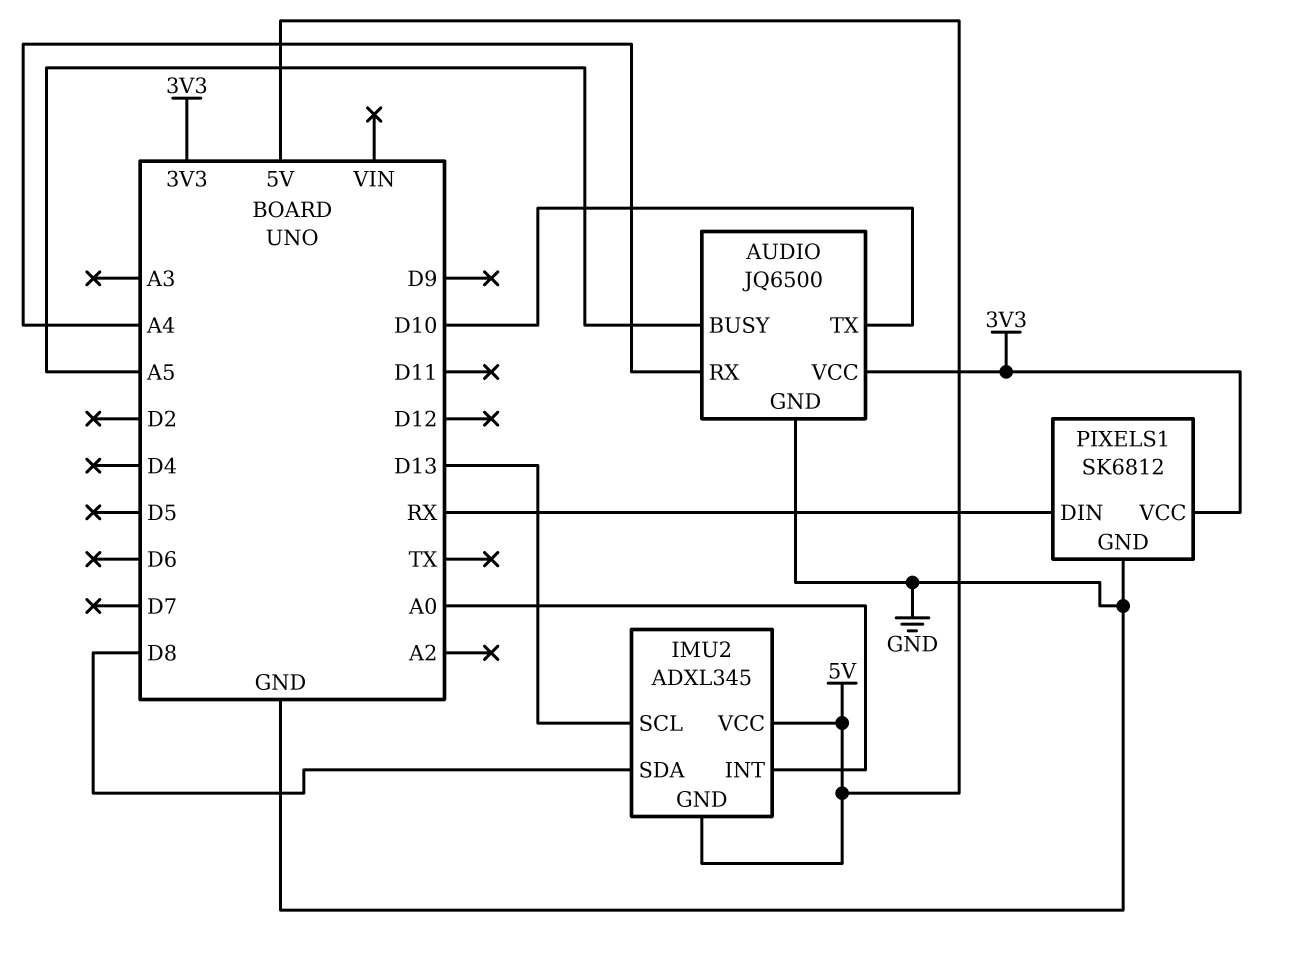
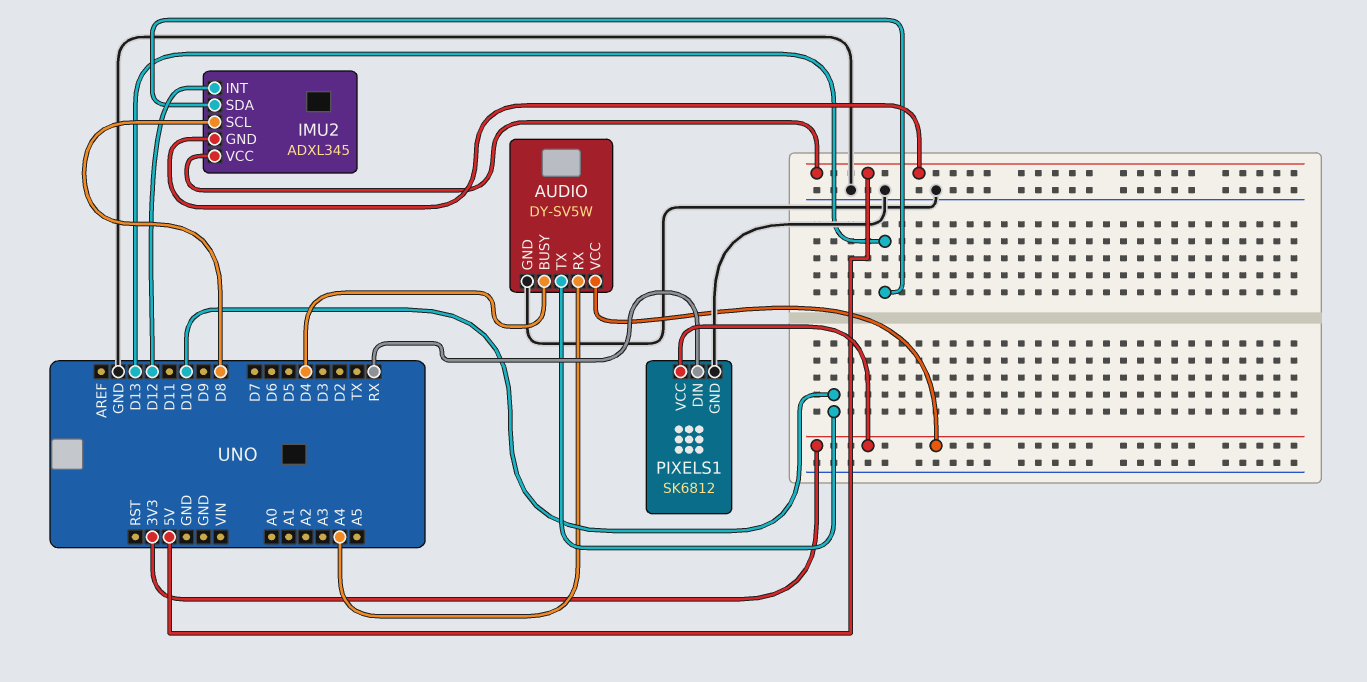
AUDIO: JQ6500 -> DY-SV5W
AUDIO pin BUSY: A5 -> D4
IMU2 pin INT: A0 -> D12
IMU2 pin SCL: D13 -> D8
IMU2 pin SDA: D8 -> D13

